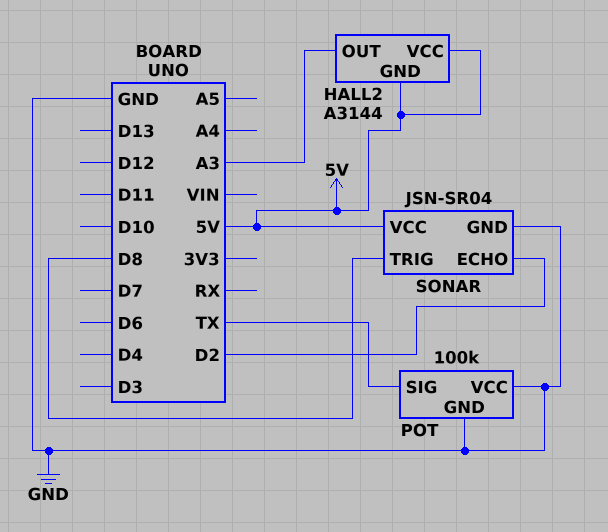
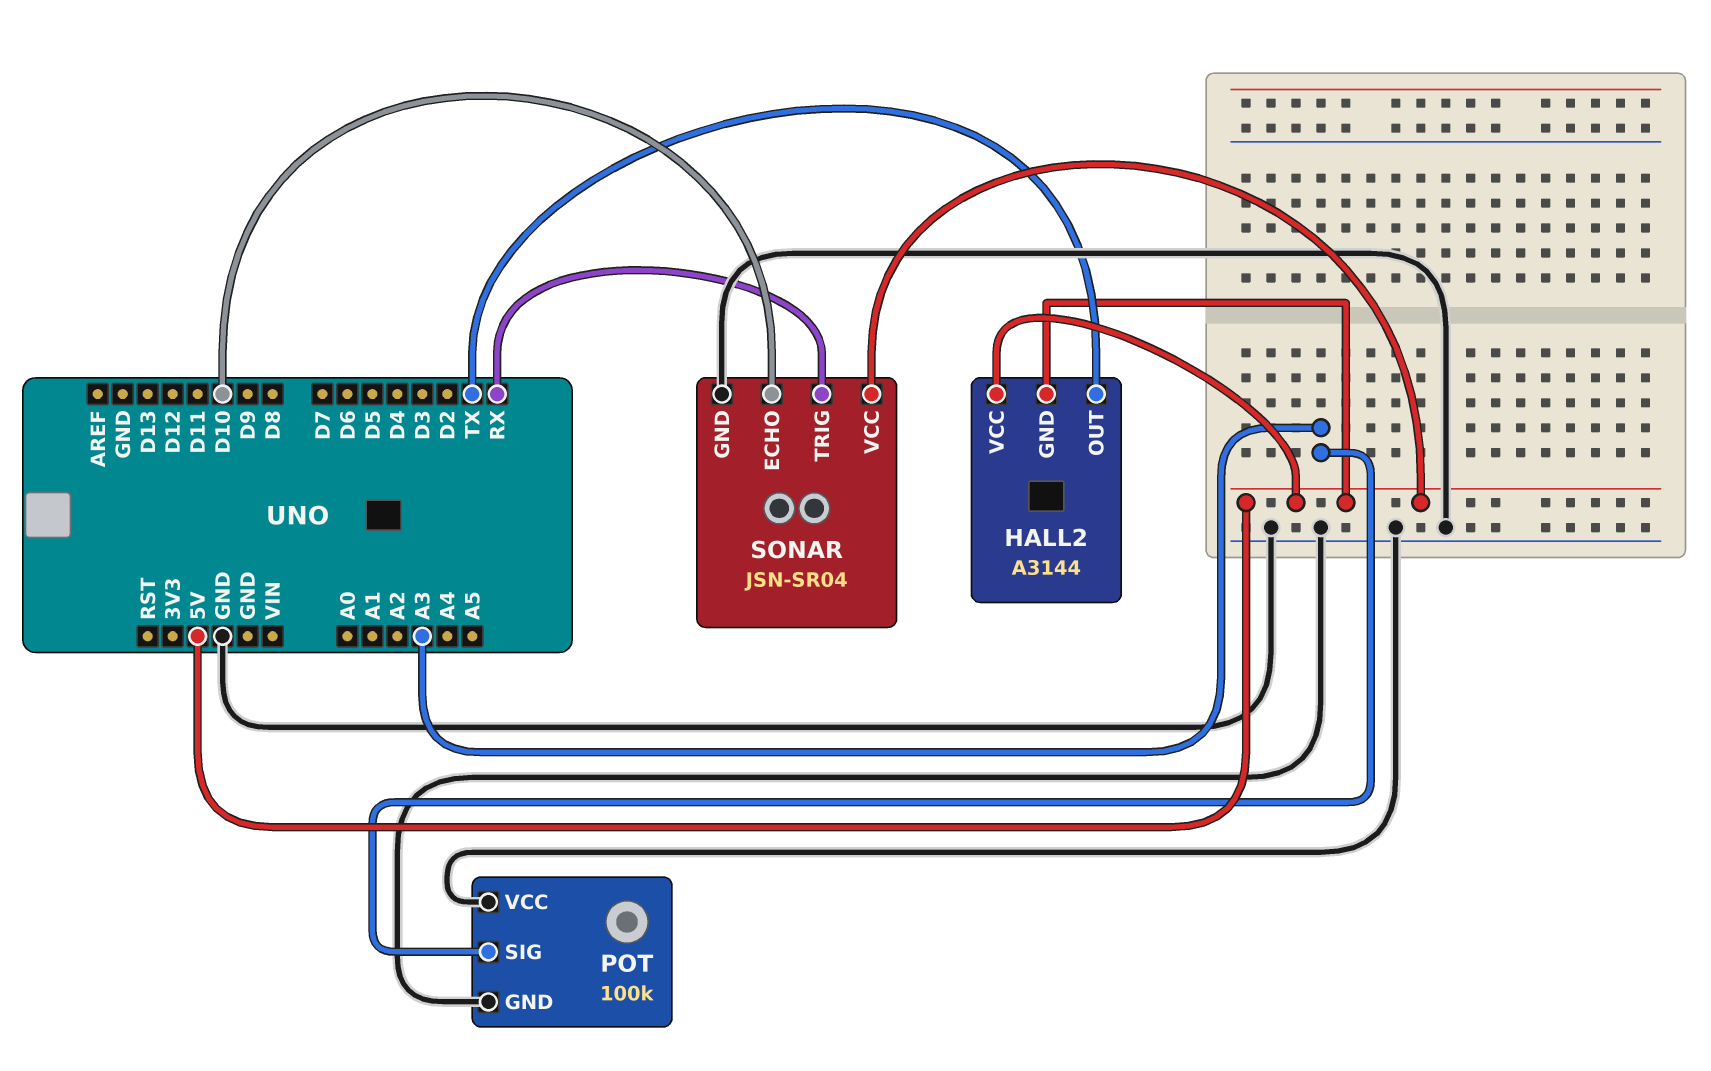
HALL2 pin OUT: A3 -> TX
POT pin SIG: TX -> A3
SONAR pin ECHO: D2 -> D10
SONAR pin TRIG: D8 -> RX

